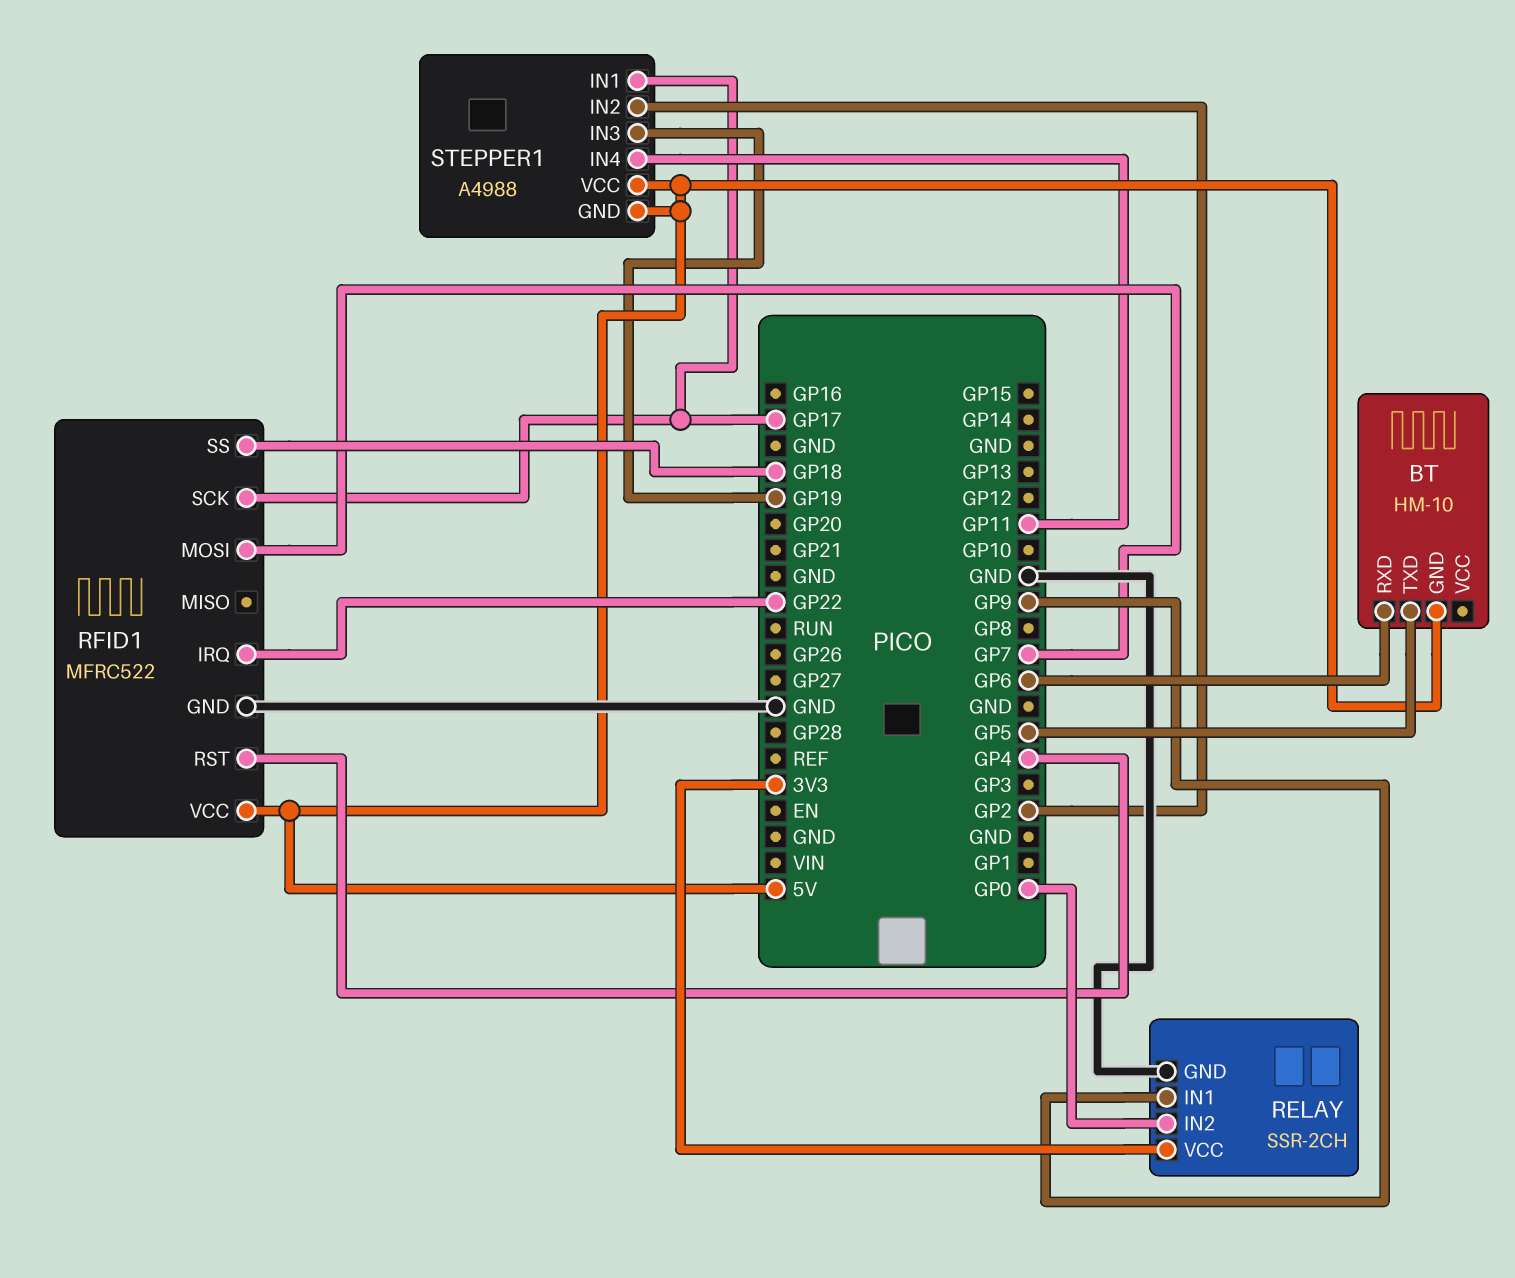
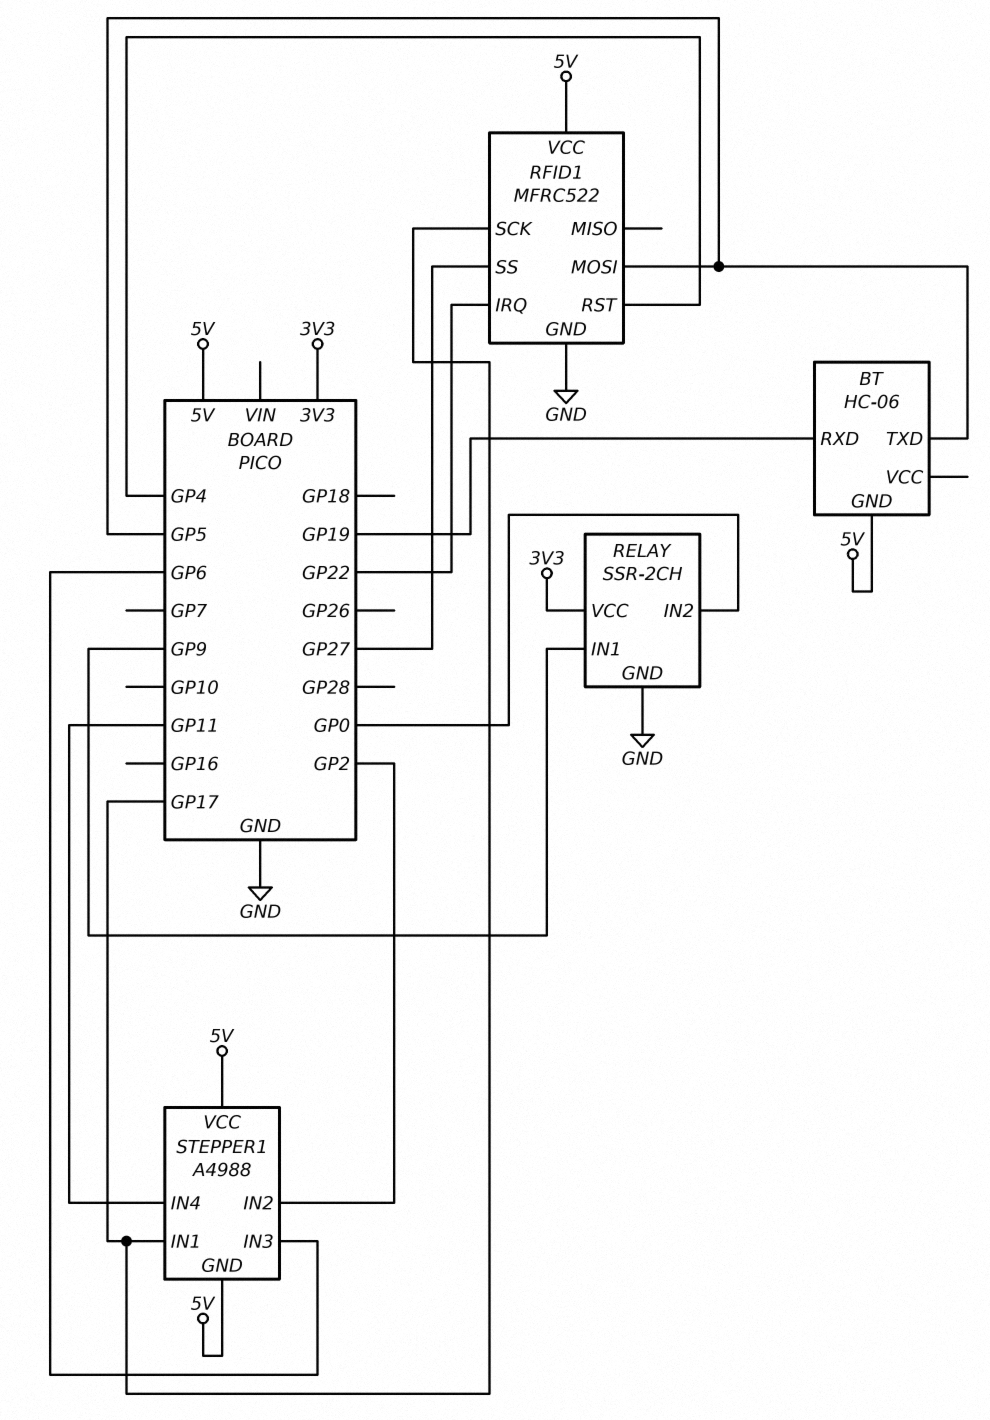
BT: HM-10 -> HC-06
BT pin RXD: GP6 -> GP19
RFID1 pin MOSI: GP7 -> GP5
RFID1 pin SS: GP18 -> GP27
STEPPER1 pin IN3: GP19 -> GP6

